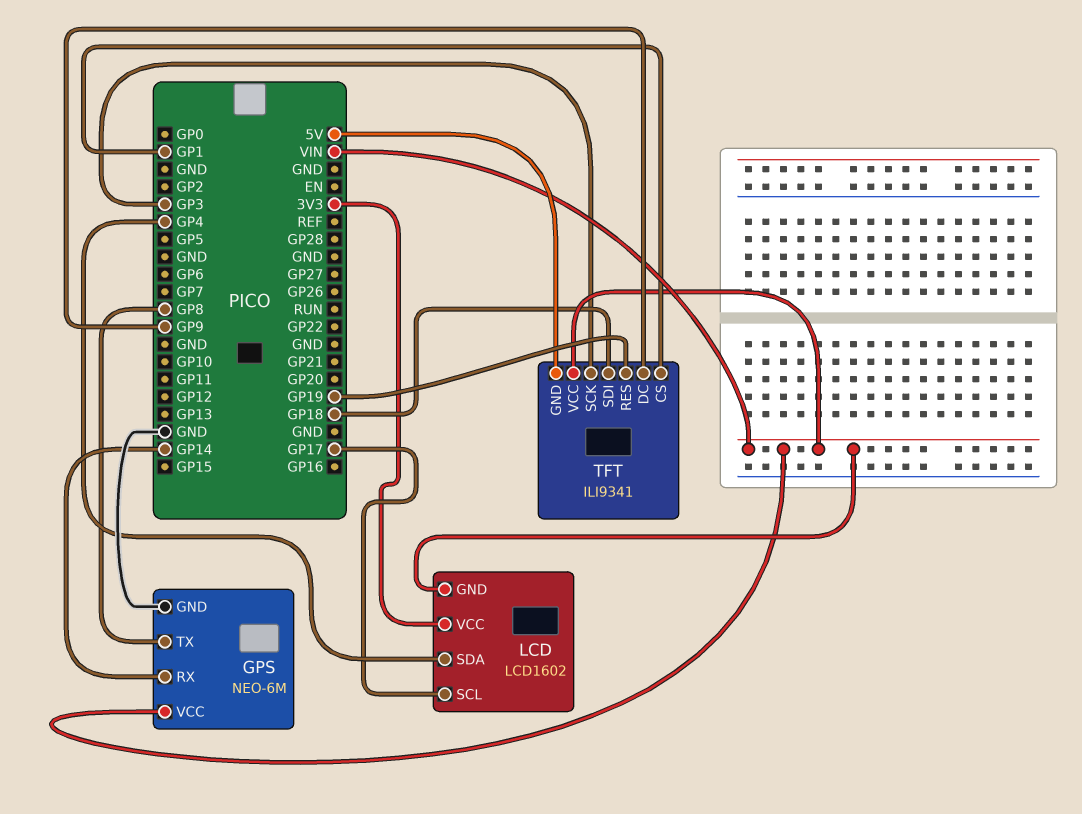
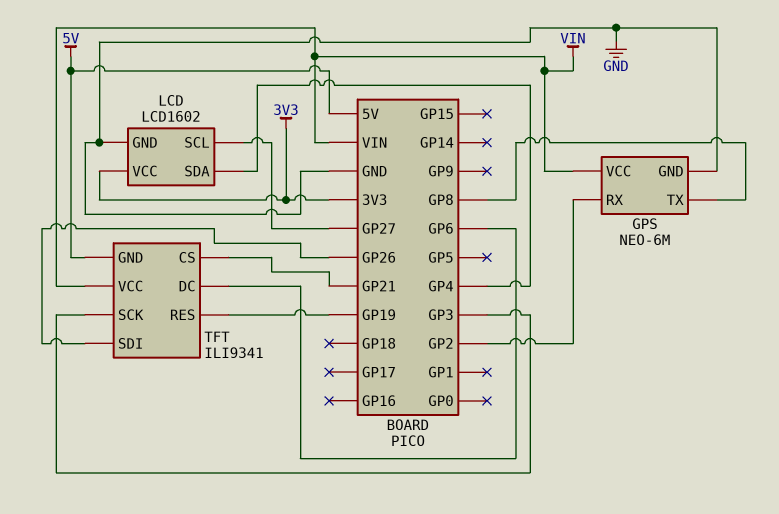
GPS pin RX: GP14 -> GP2
LCD pin GND: VIN -> GND
LCD pin SCL: GP17 -> GP27
TFT pin CS: GP1 -> GP21
TFT pin DC: GP9 -> GP6
TFT pin SDI: GP18 -> GP26

